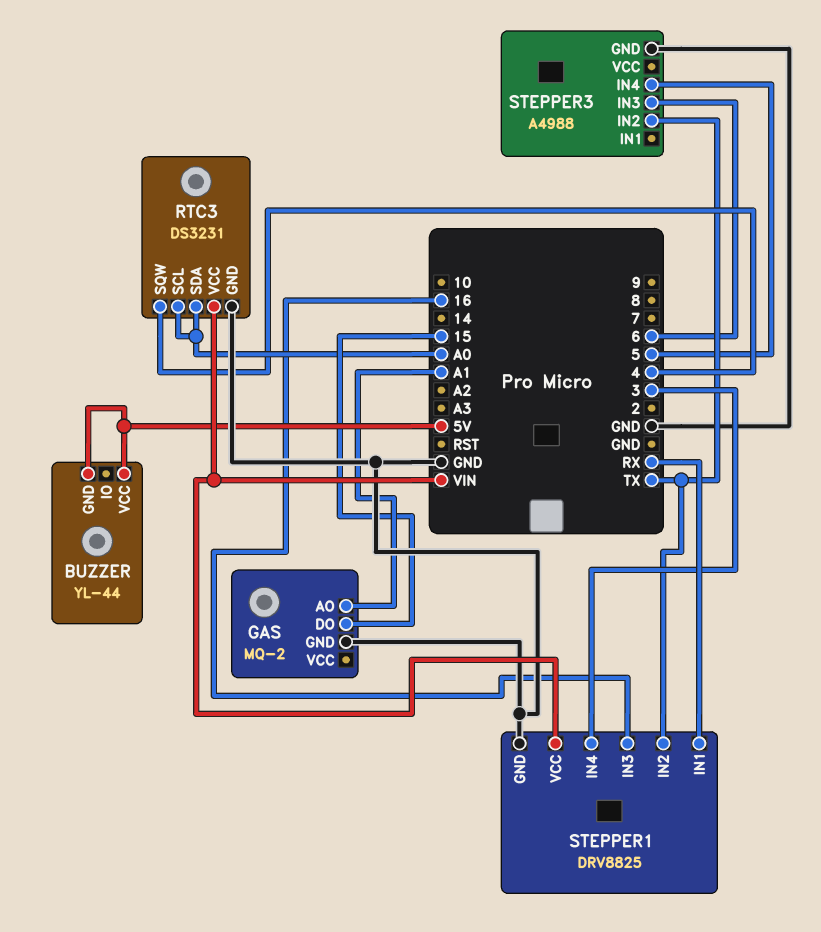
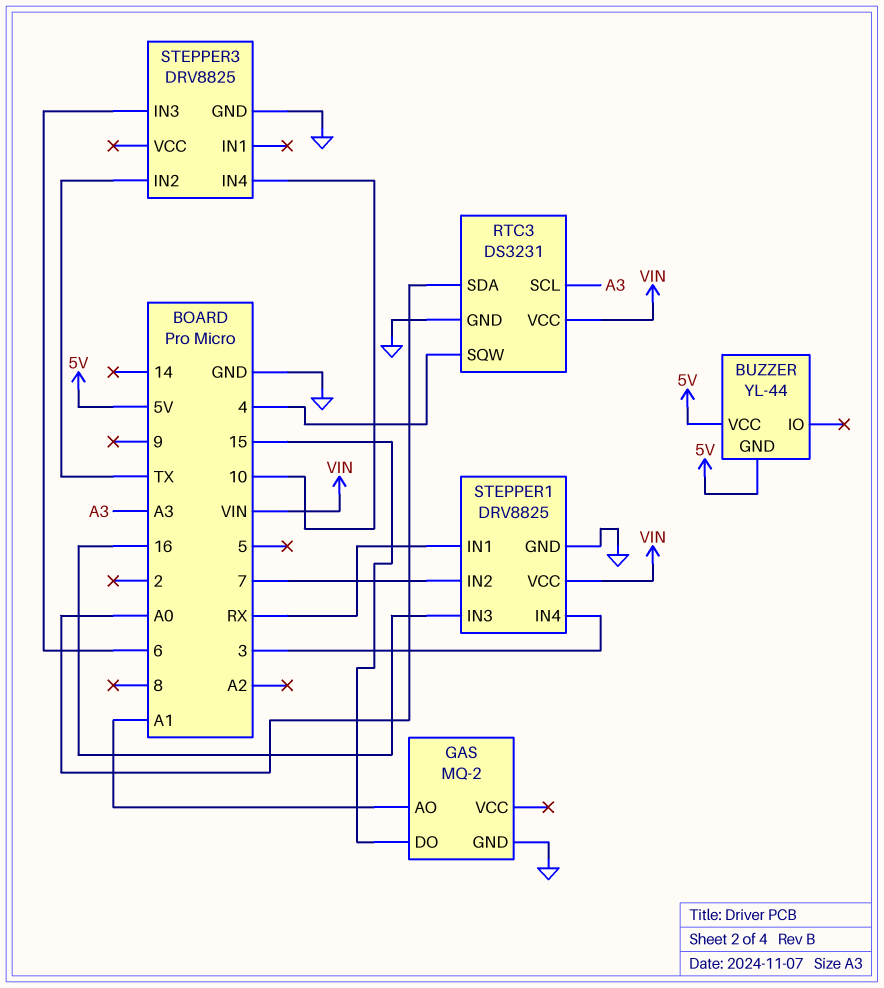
RTC3 pin SCL: A0 -> A3
STEPPER1 pin IN2: TX -> 7
STEPPER3: A4988 -> DRV8825
STEPPER3 pin IN4: 5 -> 10

